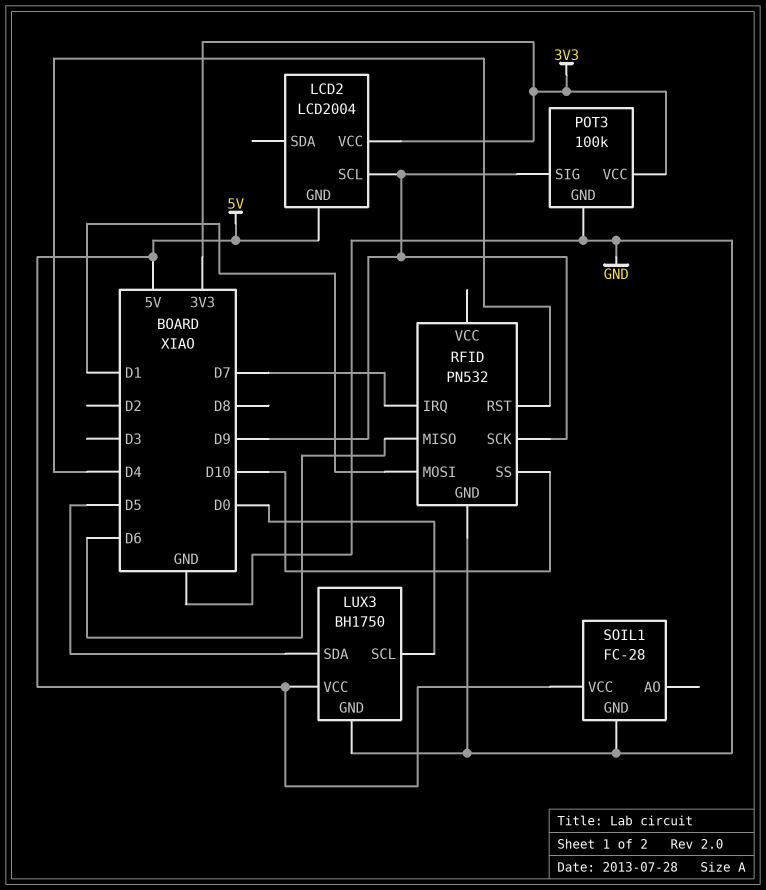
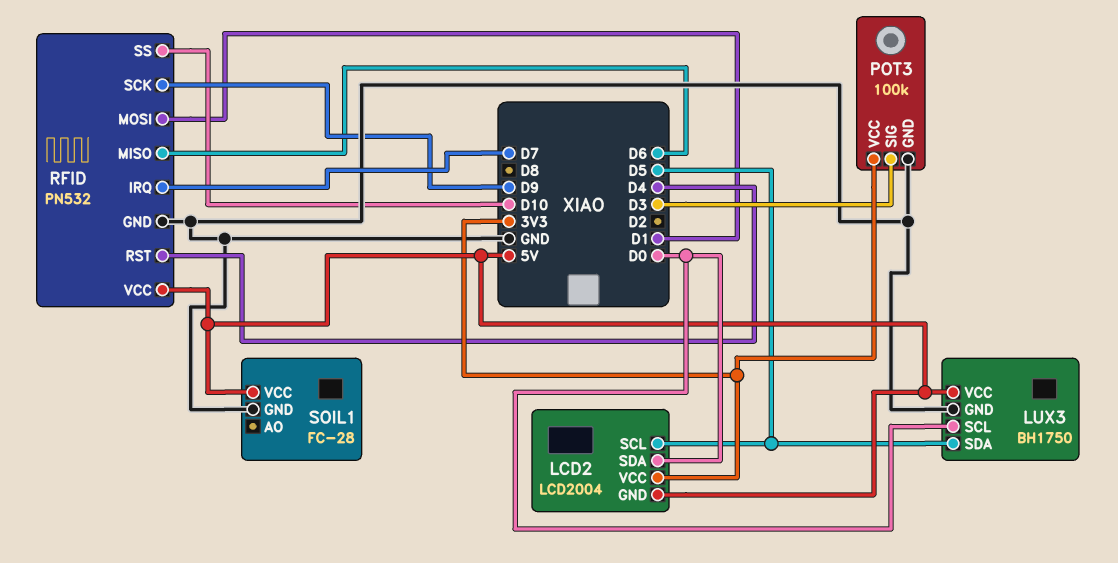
LCD2 pin SCL: D9 -> D5
LCD2 pin SDA: none -> D0
POT3 pin SIG: D9 -> D3
RFID pin VCC: none -> 5V

